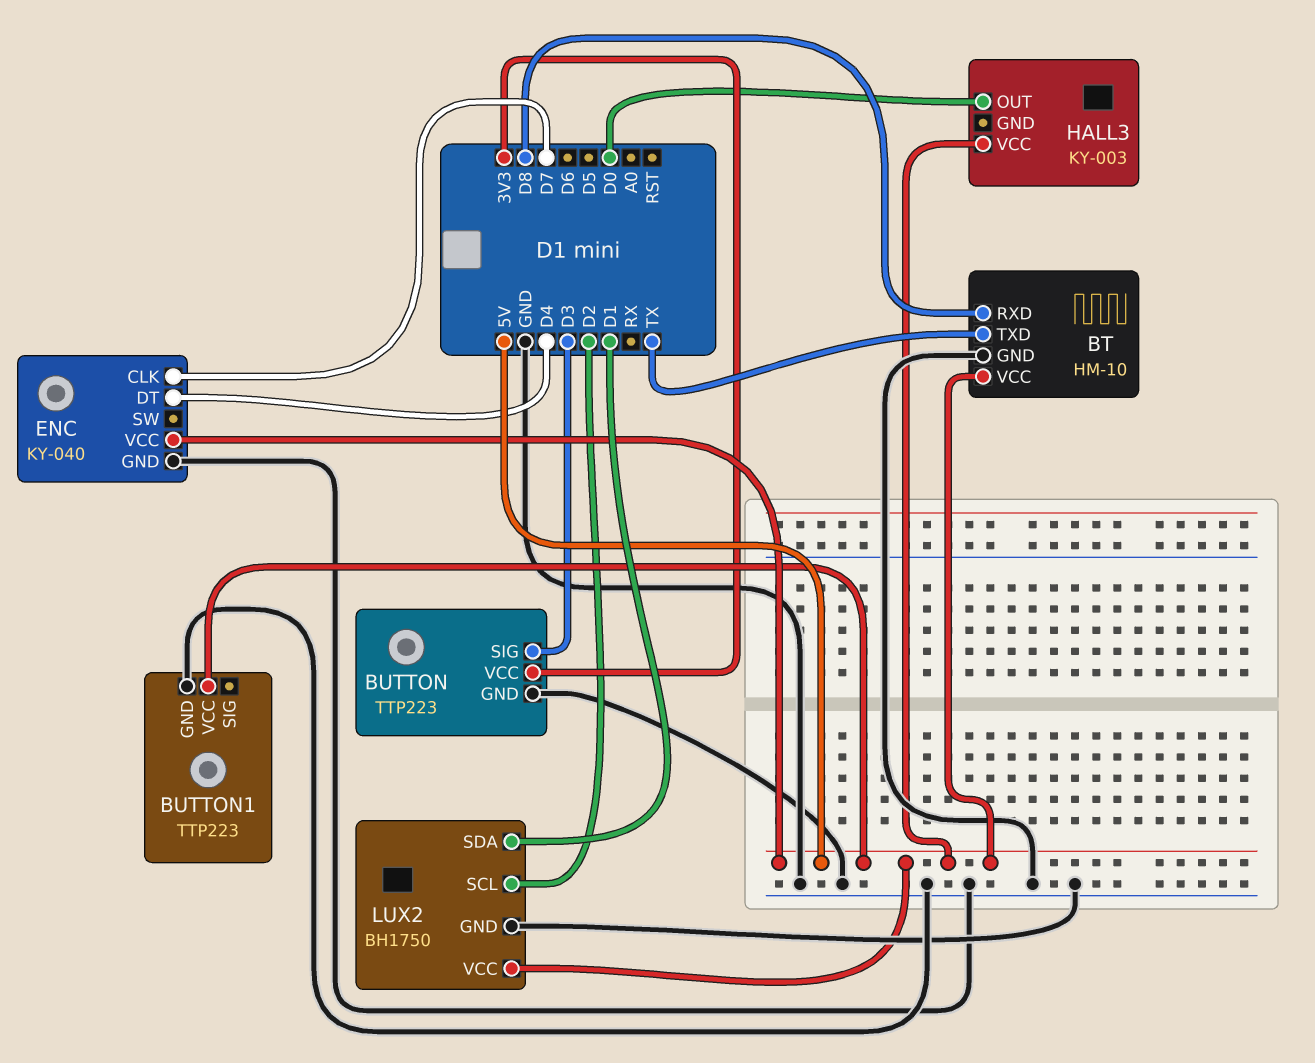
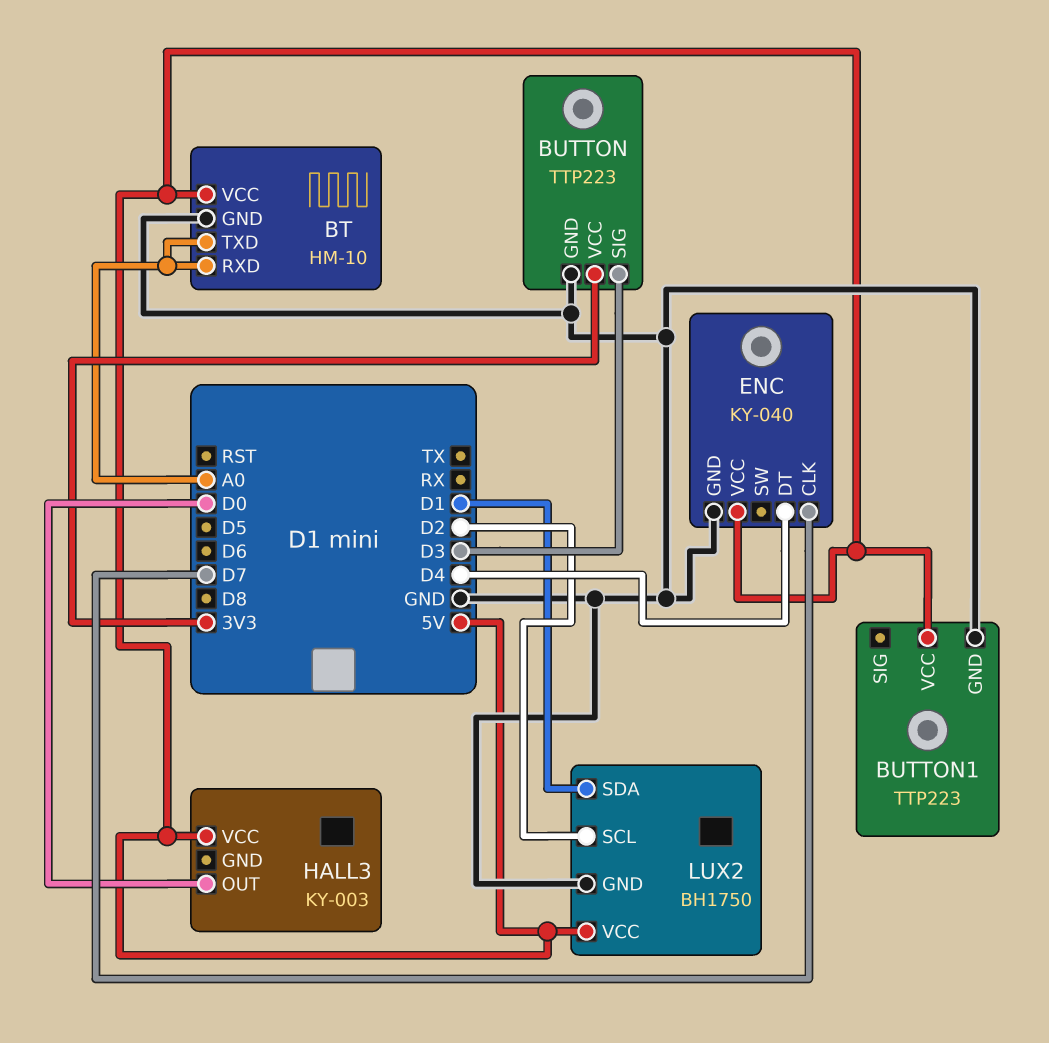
BT pin RXD: D8 -> A0
BT pin TXD: TX -> A0

